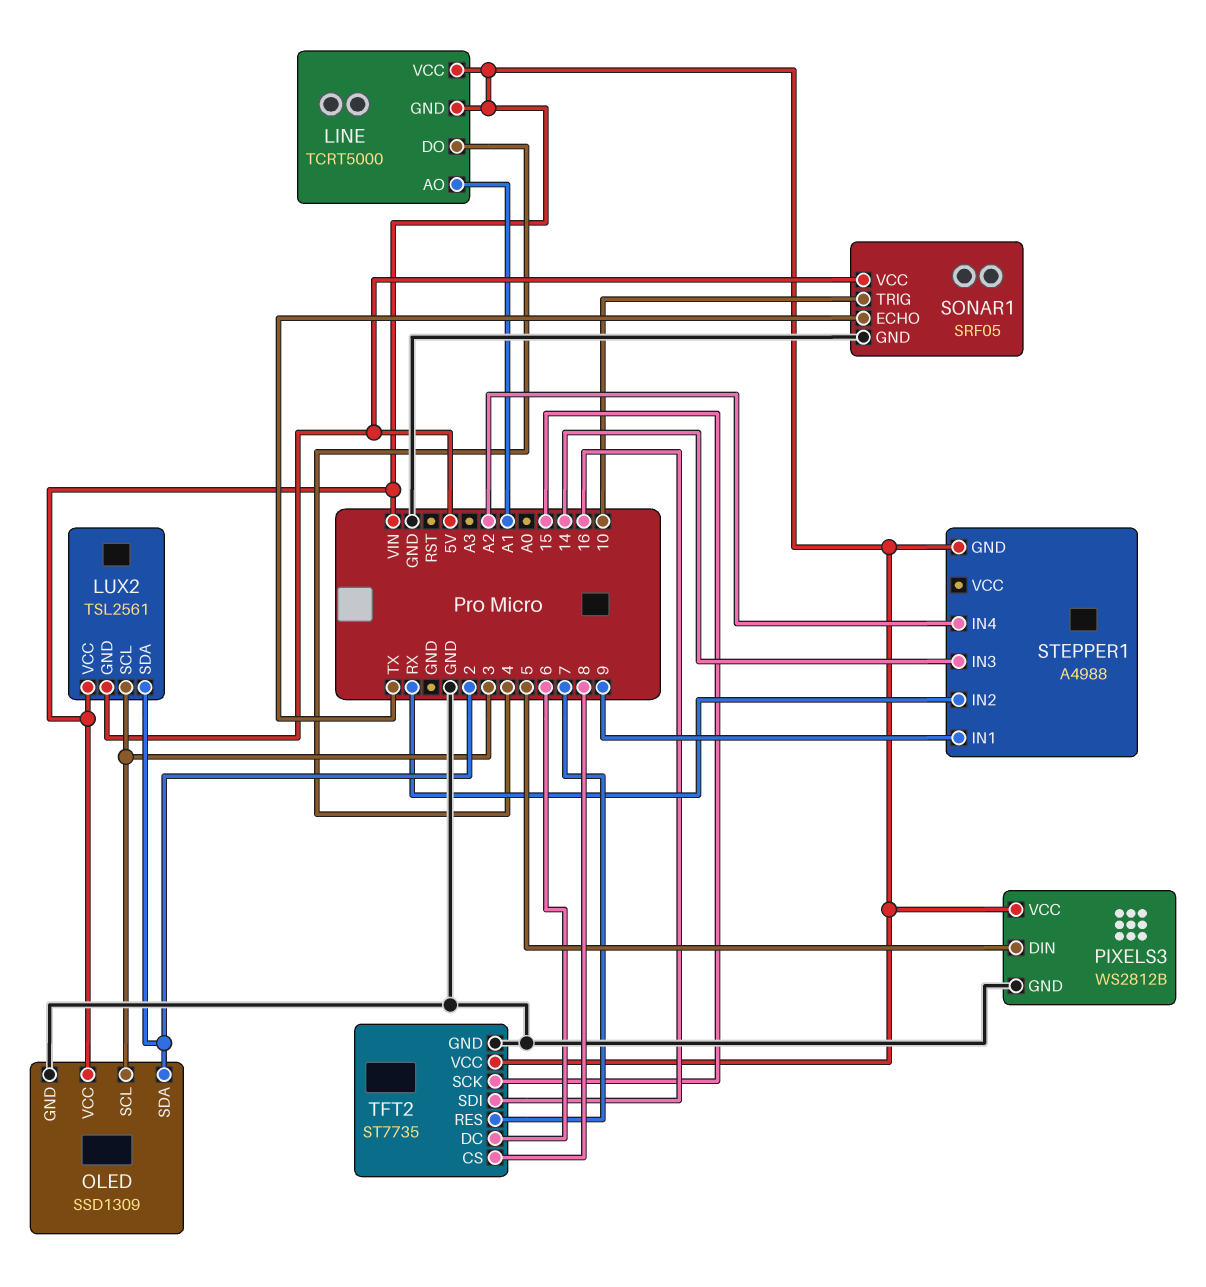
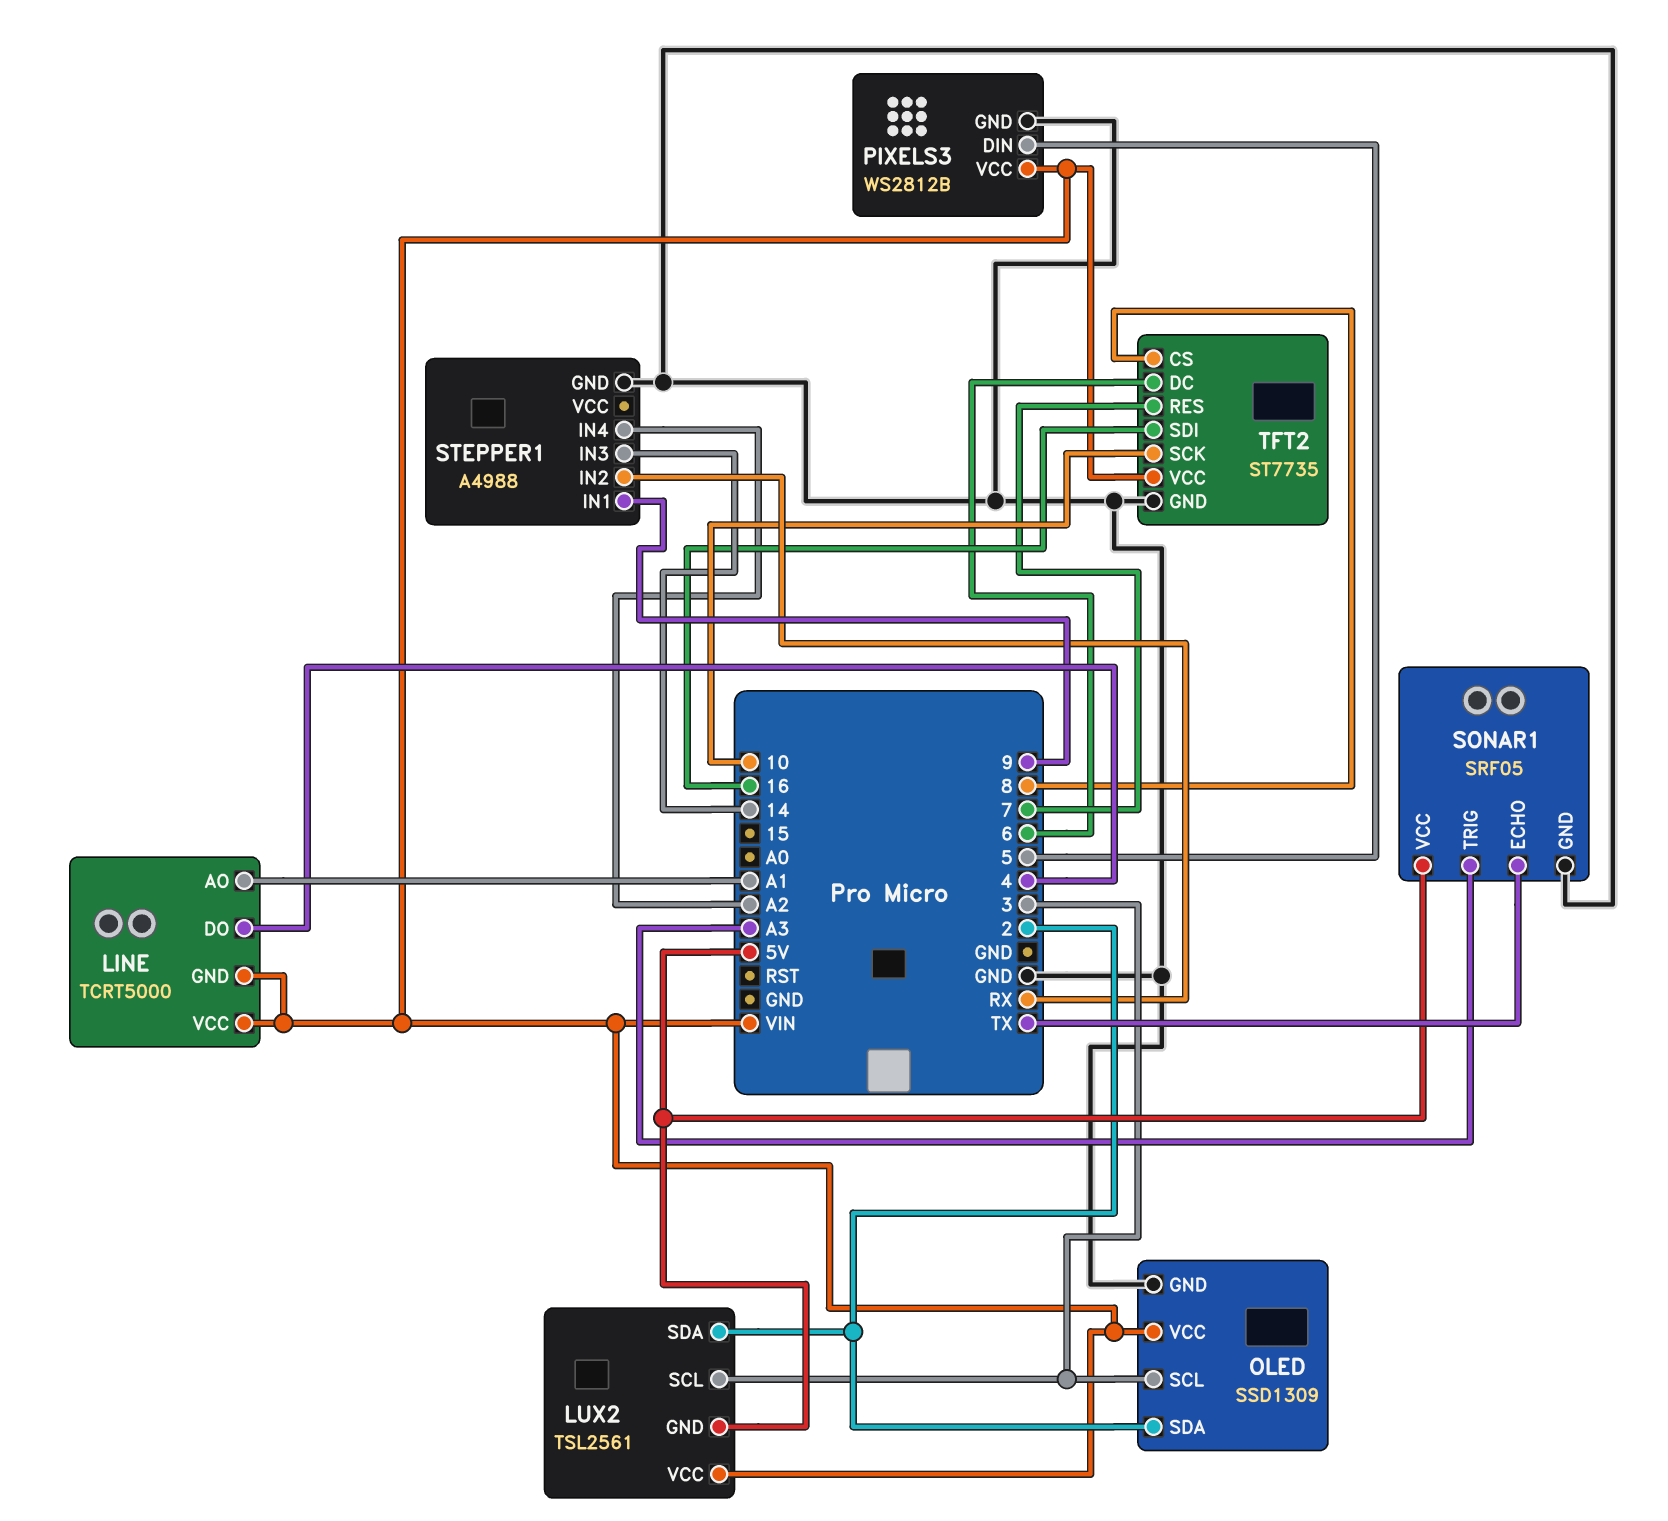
SONAR1 pin TRIG: 10 -> A3
STEPPER1 pin GND: VIN -> GND
TFT2 pin SCK: 15 -> 10

